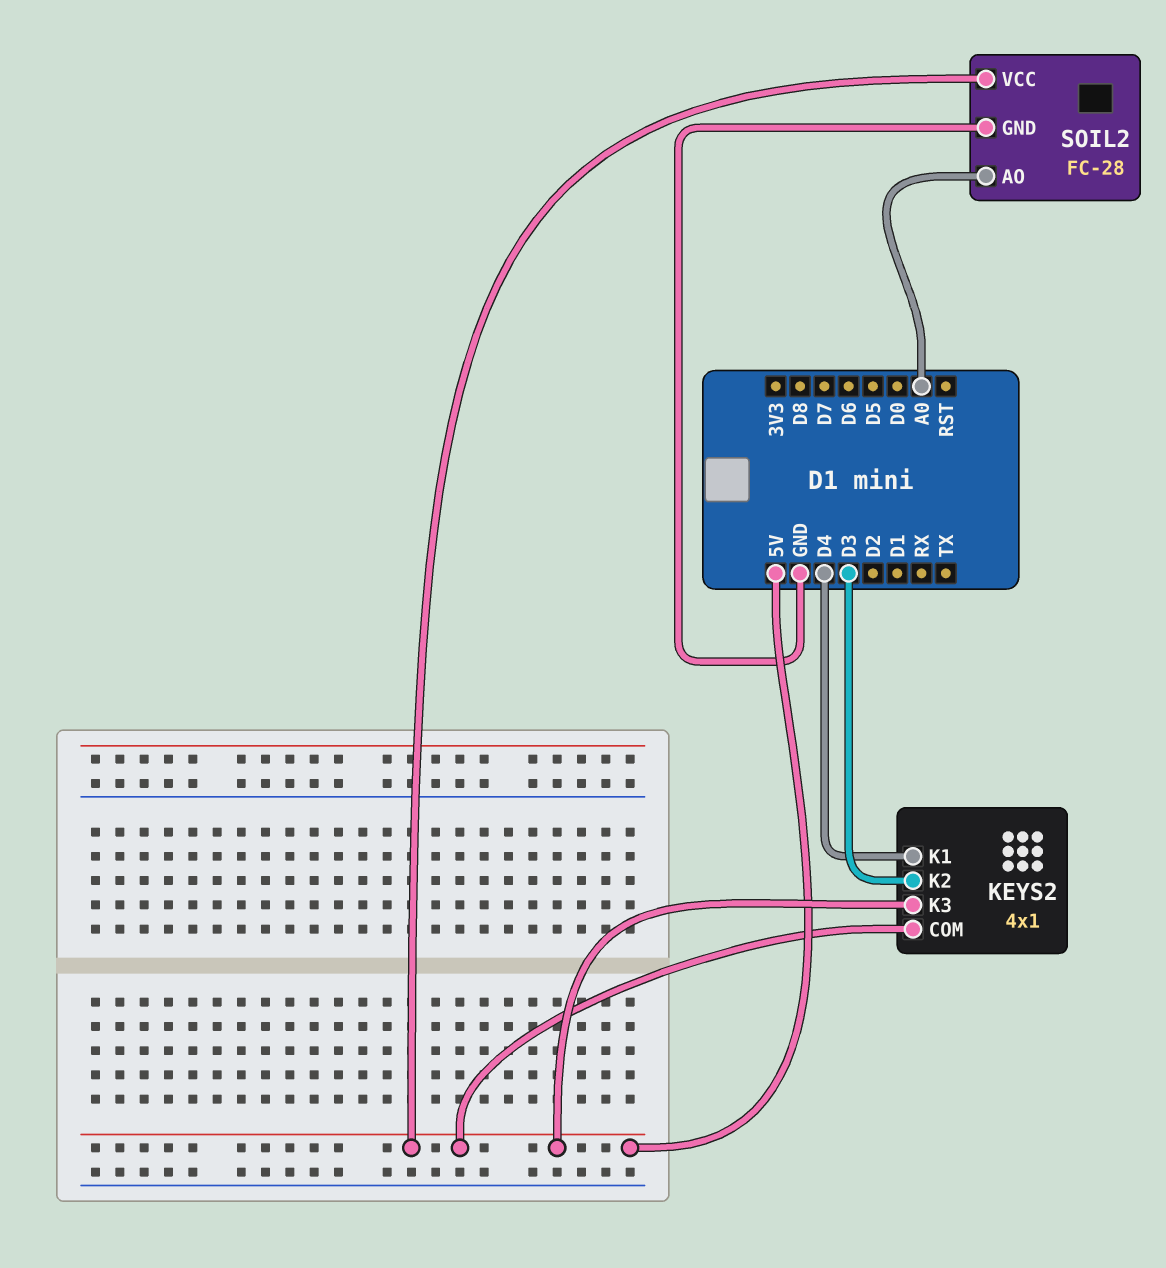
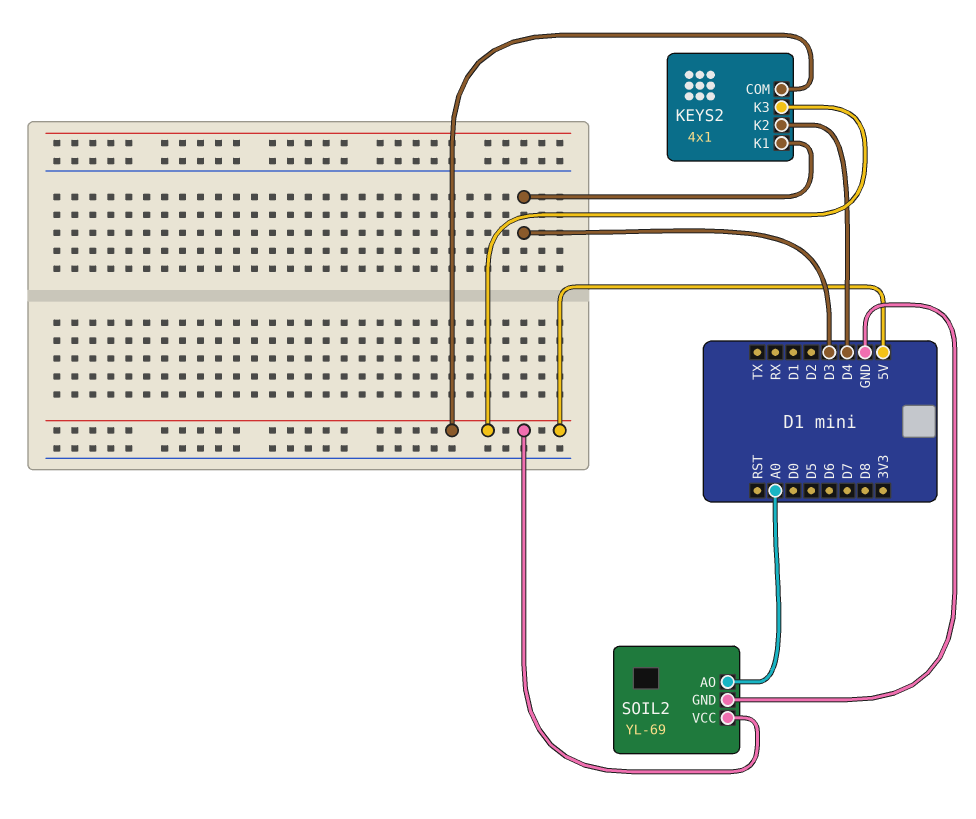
KEYS2 pin K1: D4 -> D3
KEYS2 pin K2: D3 -> D4
SOIL2: FC-28 -> YL-69

